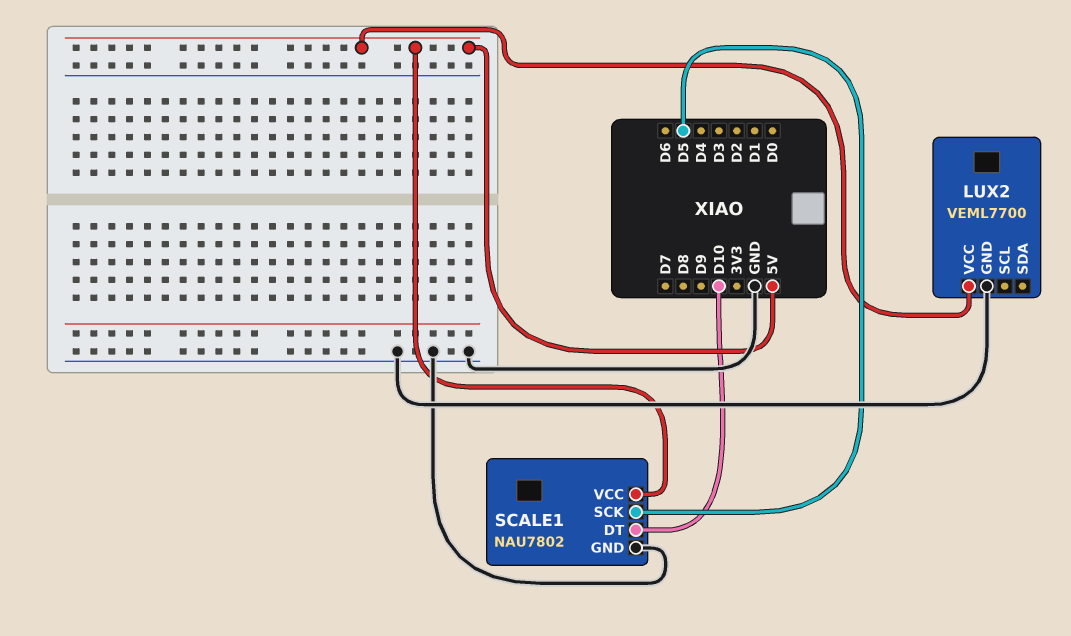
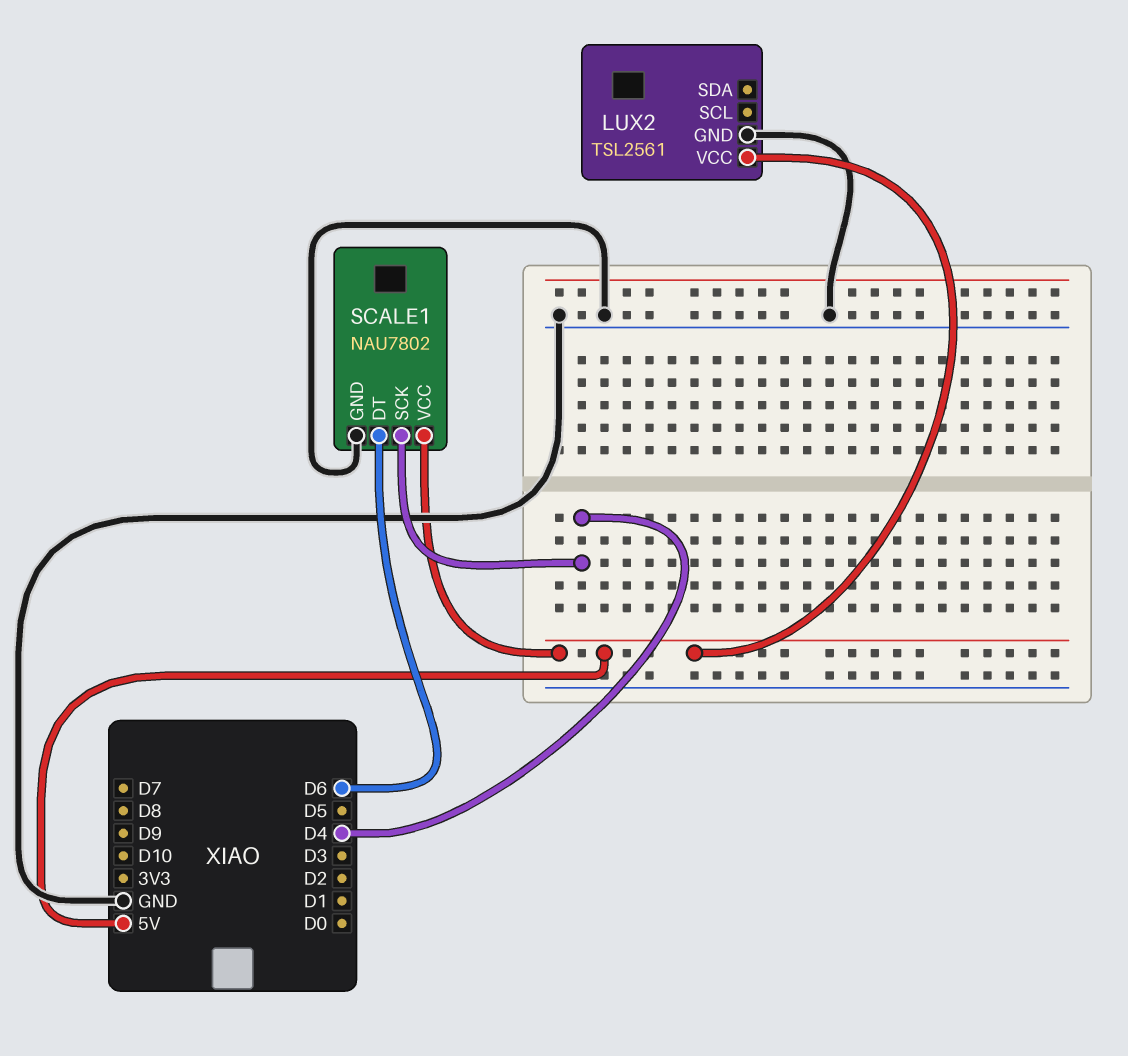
LUX2: VEML7700 -> TSL2561
SCALE1 pin DT: D10 -> D6
SCALE1 pin SCK: D5 -> D4

